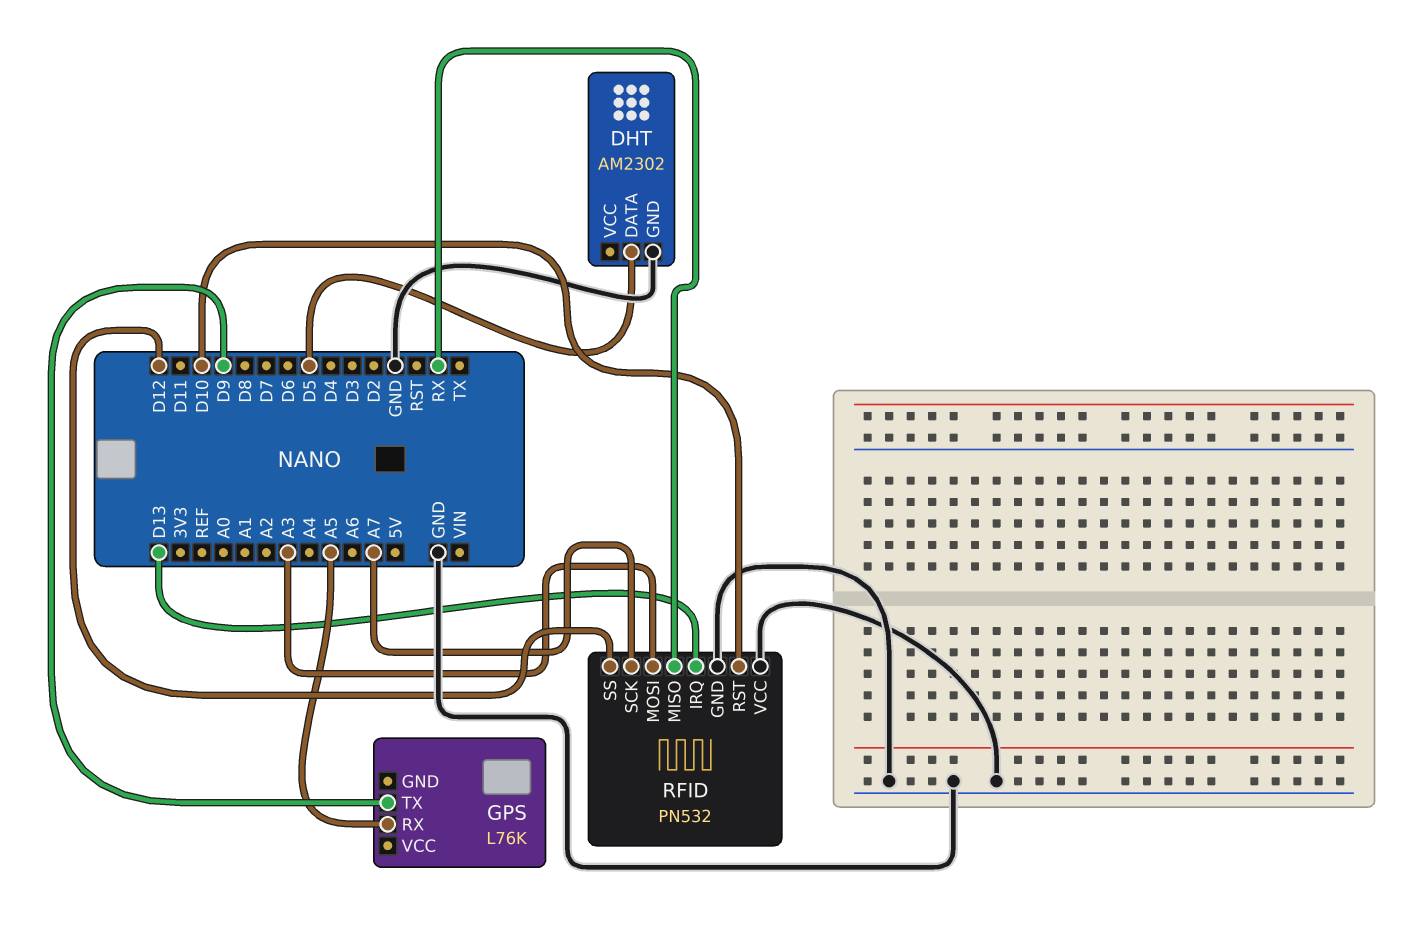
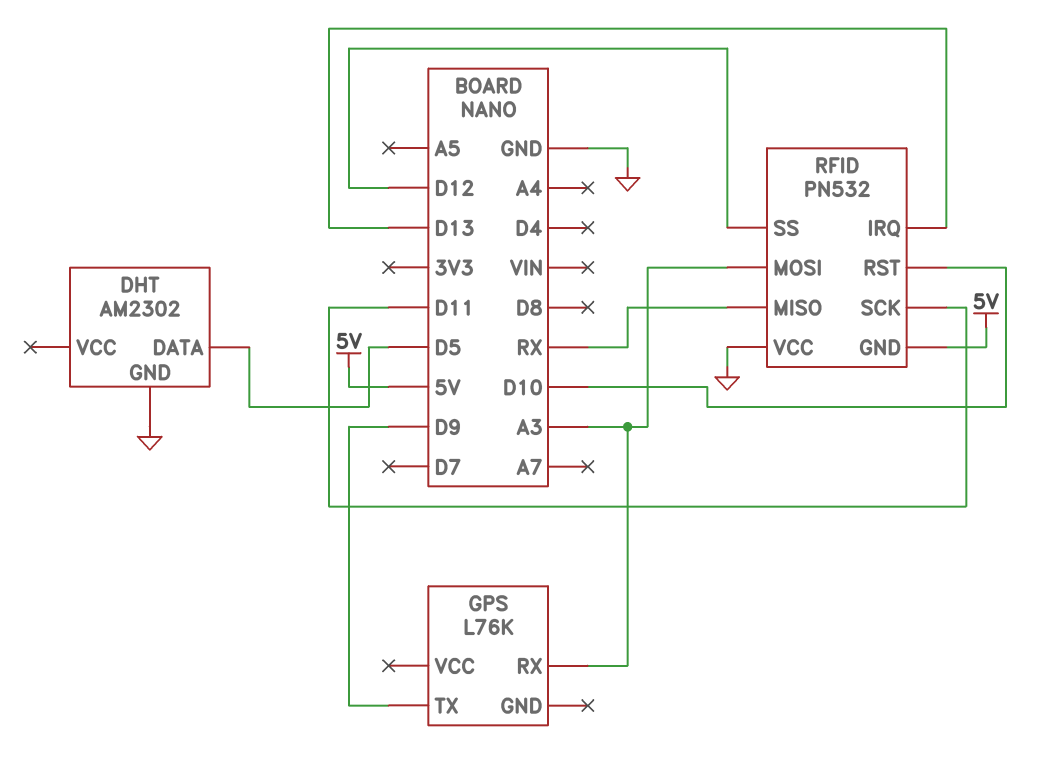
GPS pin RX: A5 -> A3
RFID pin GND: GND -> 5V
RFID pin SCK: A7 -> D11

